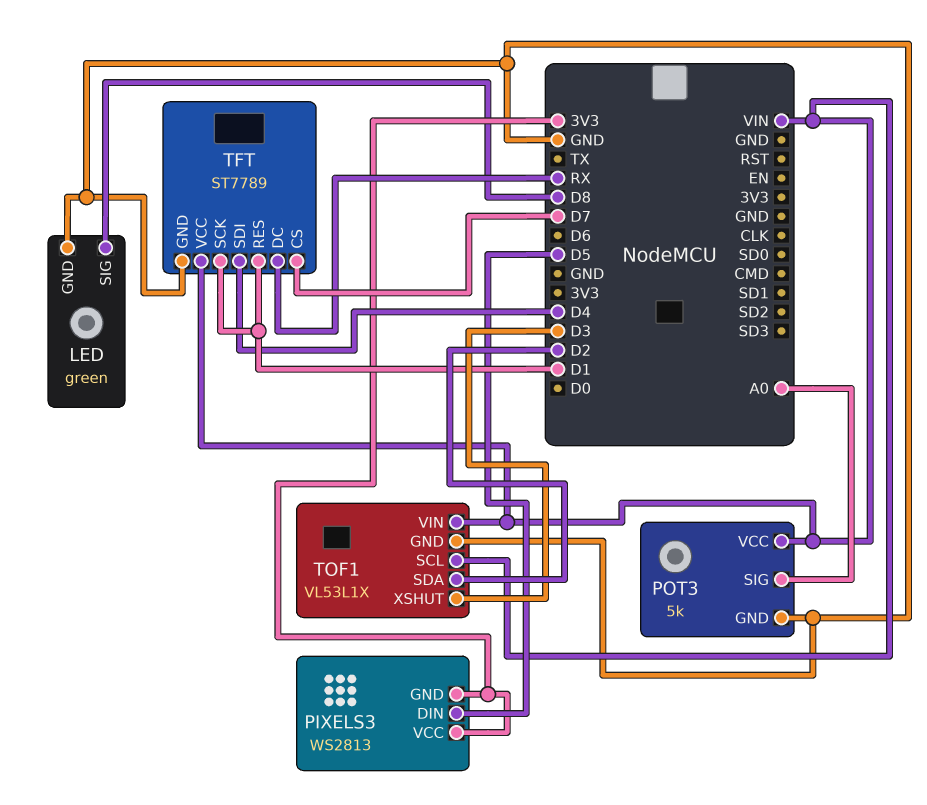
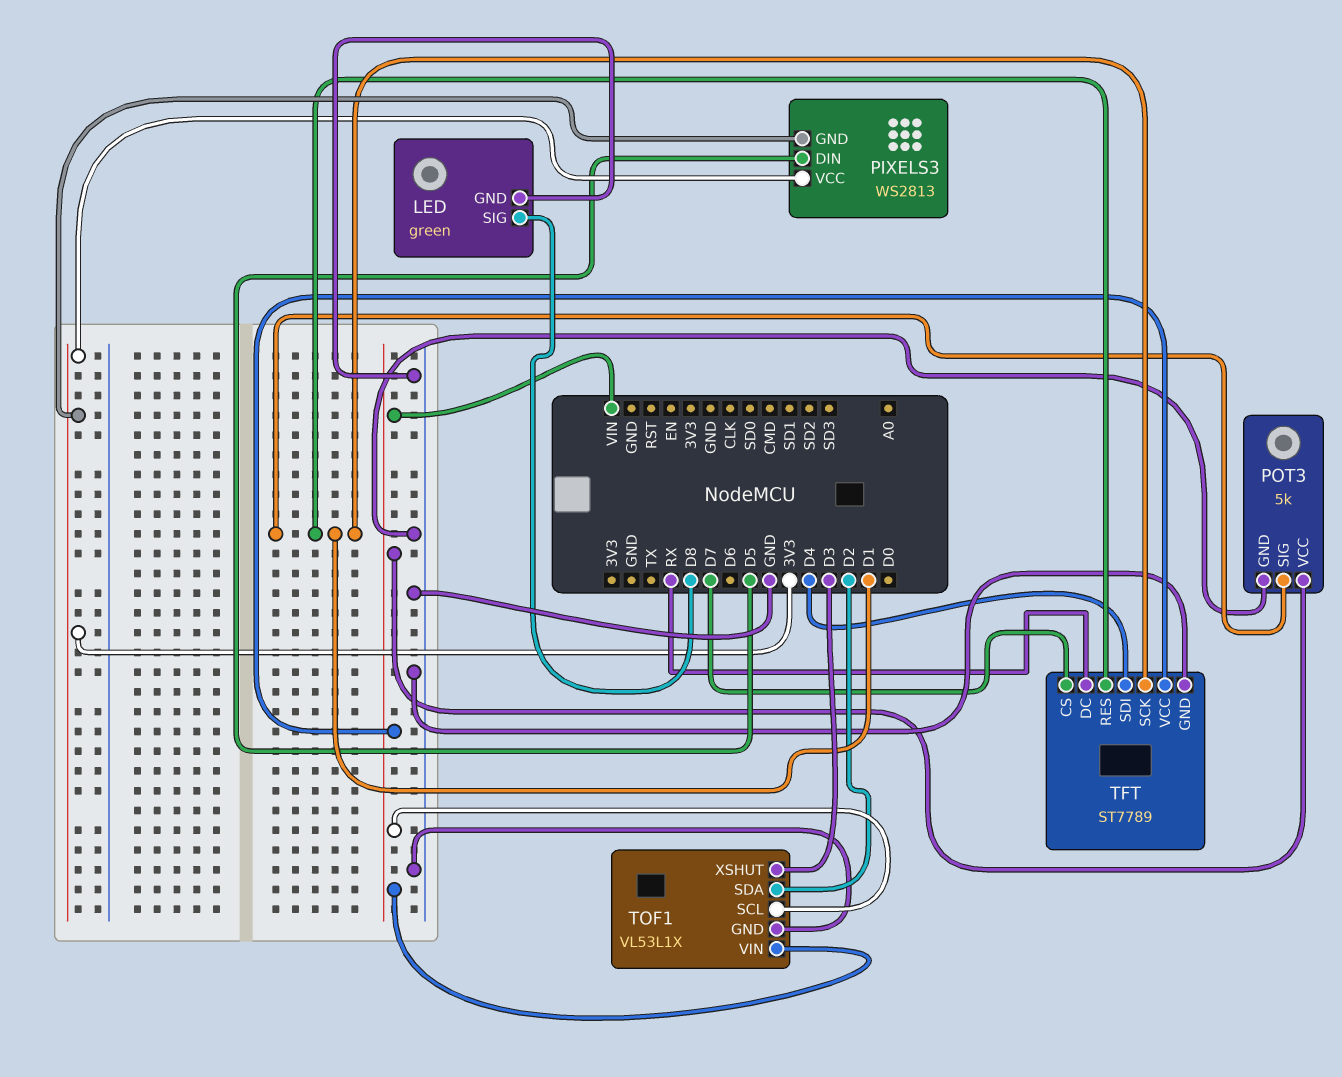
POT3 pin SIG: A0 -> D1

